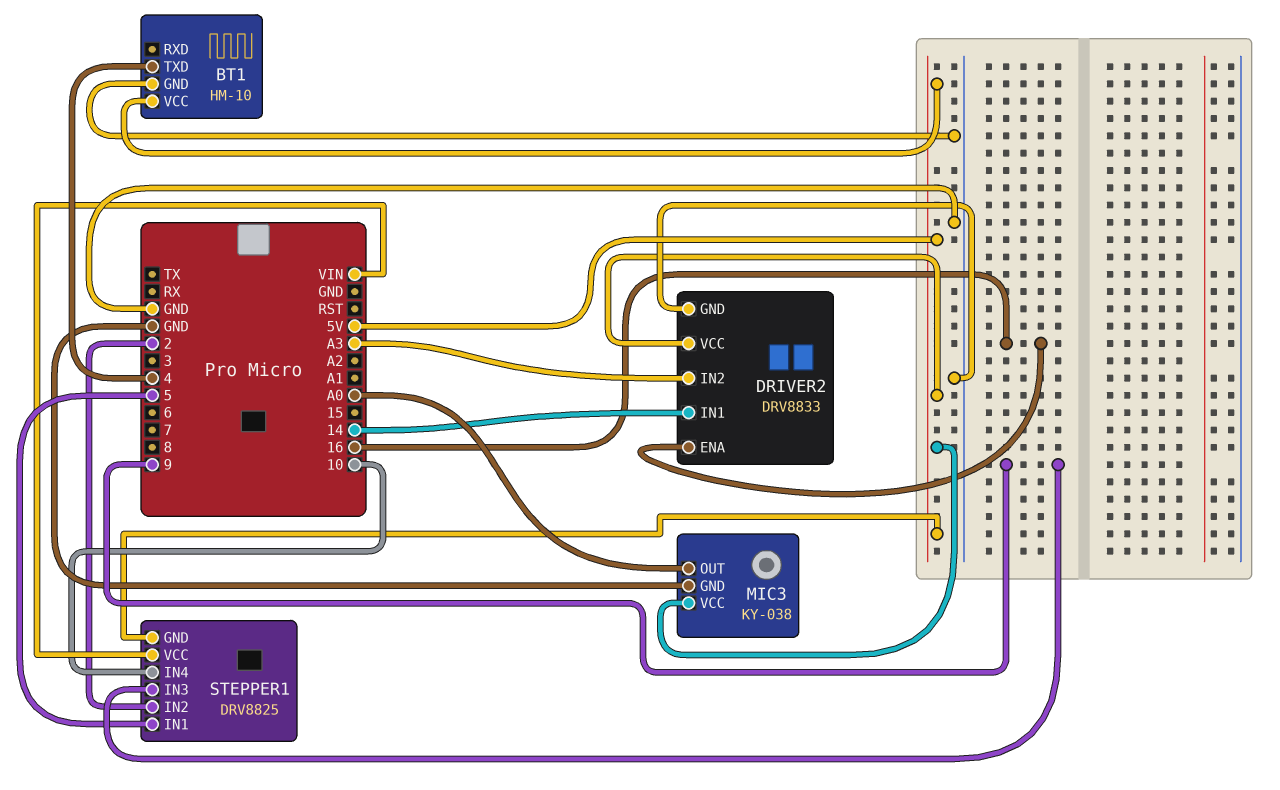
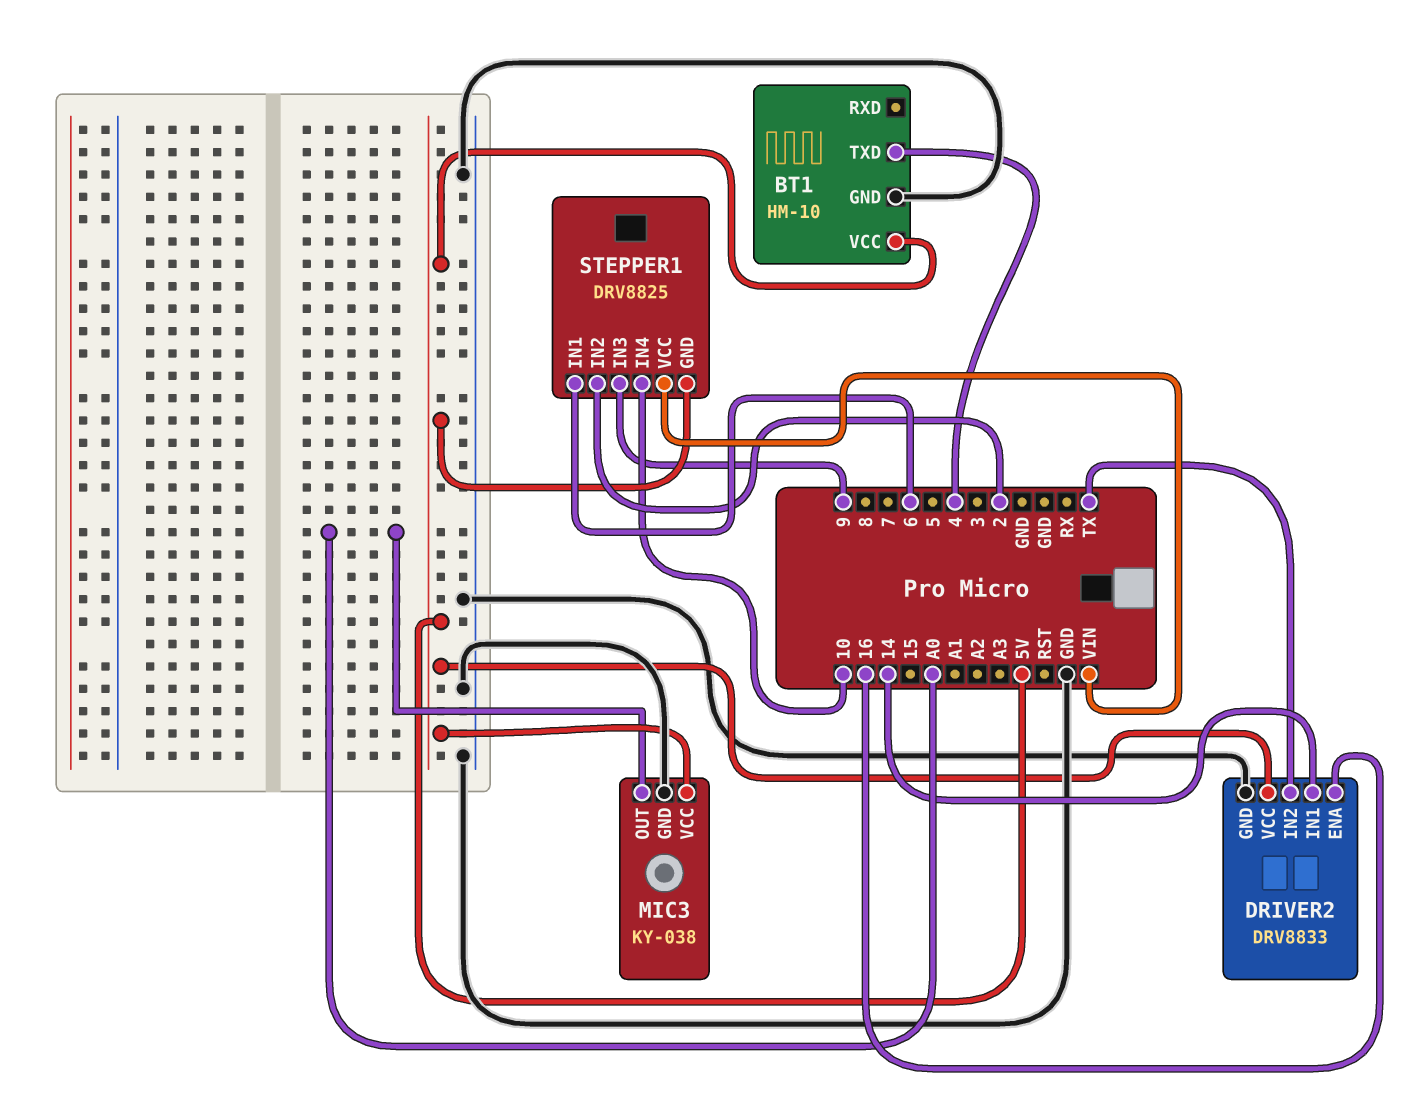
DRIVER2 pin IN2: A3 -> TX
STEPPER1 pin IN1: 5 -> 6

